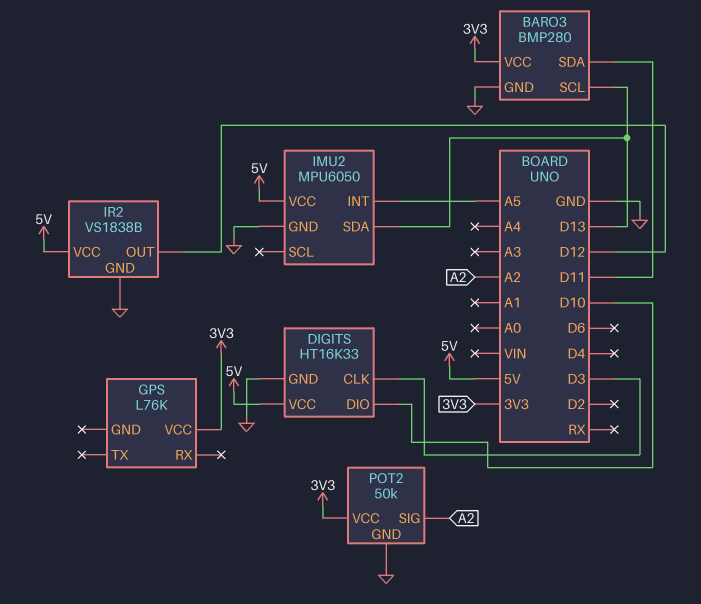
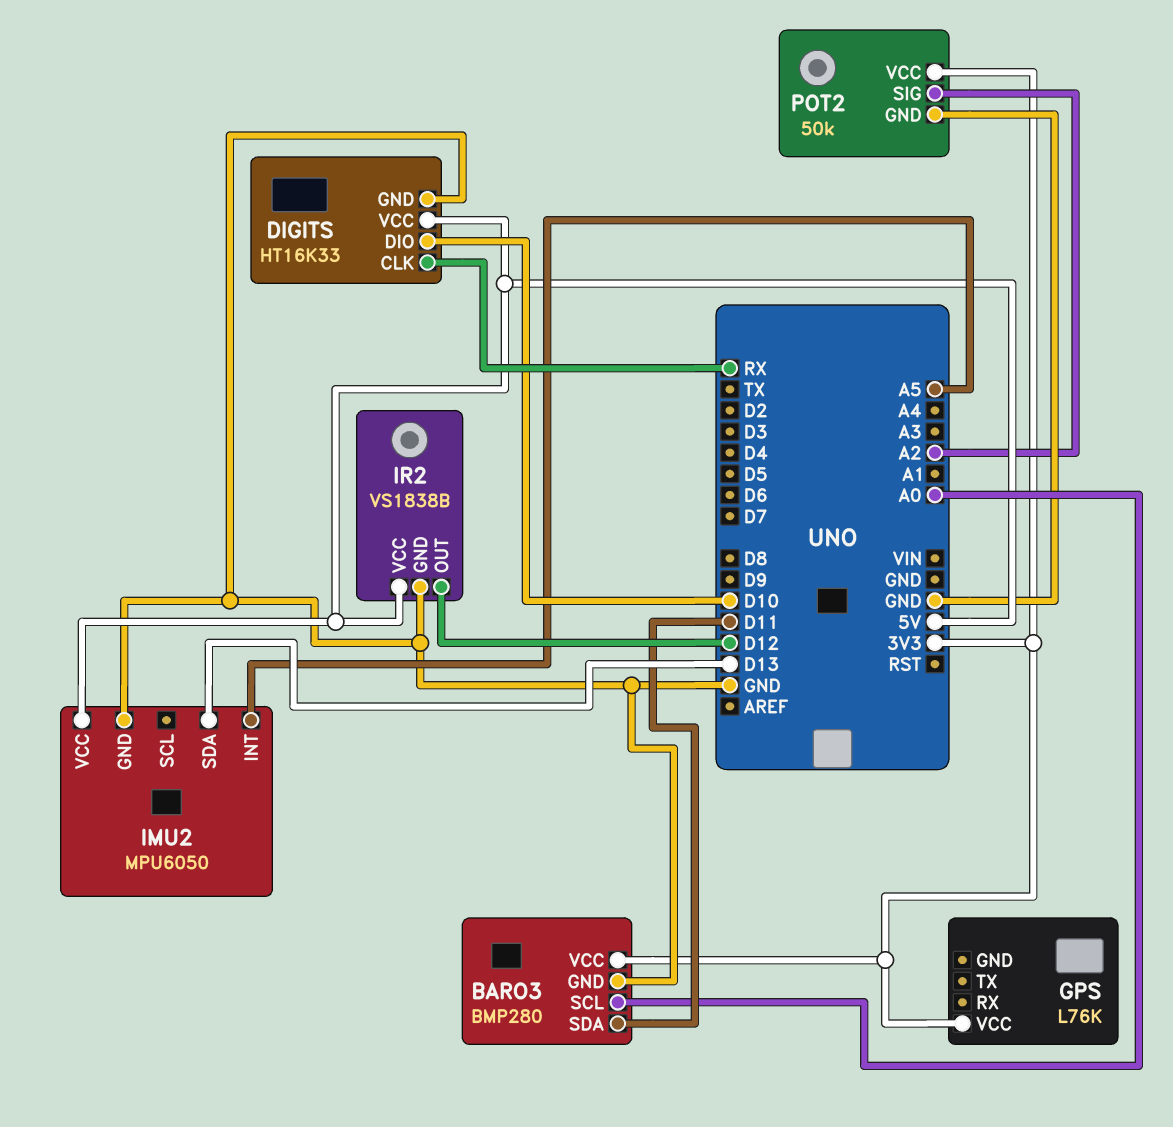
BARO3 pin SCL: D13 -> A0
DIGITS pin CLK: D3 -> RX

